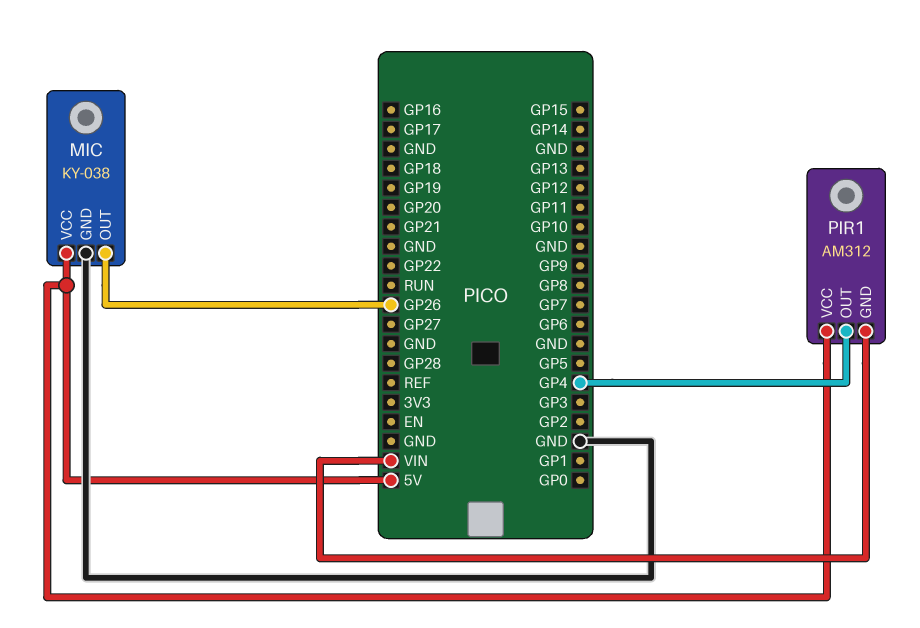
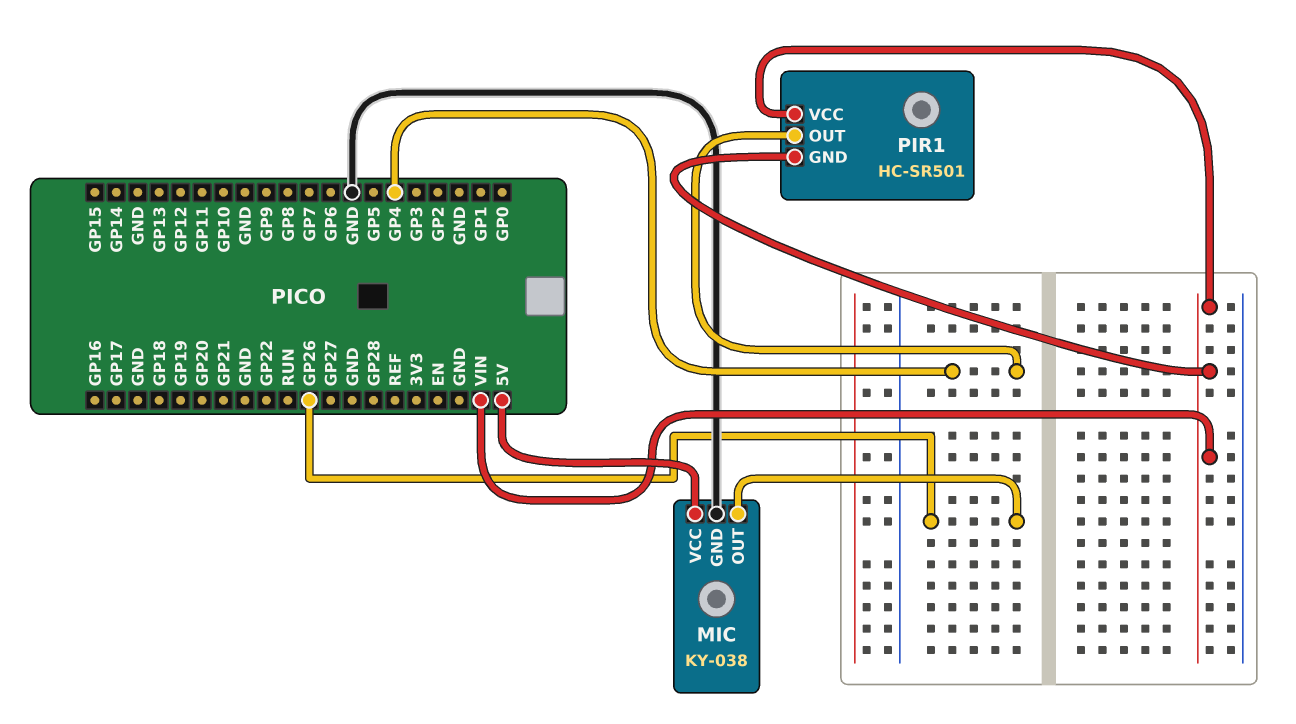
PIR1: AM312 -> HC-SR501
PIR1 pin VCC: 5V -> VIN

